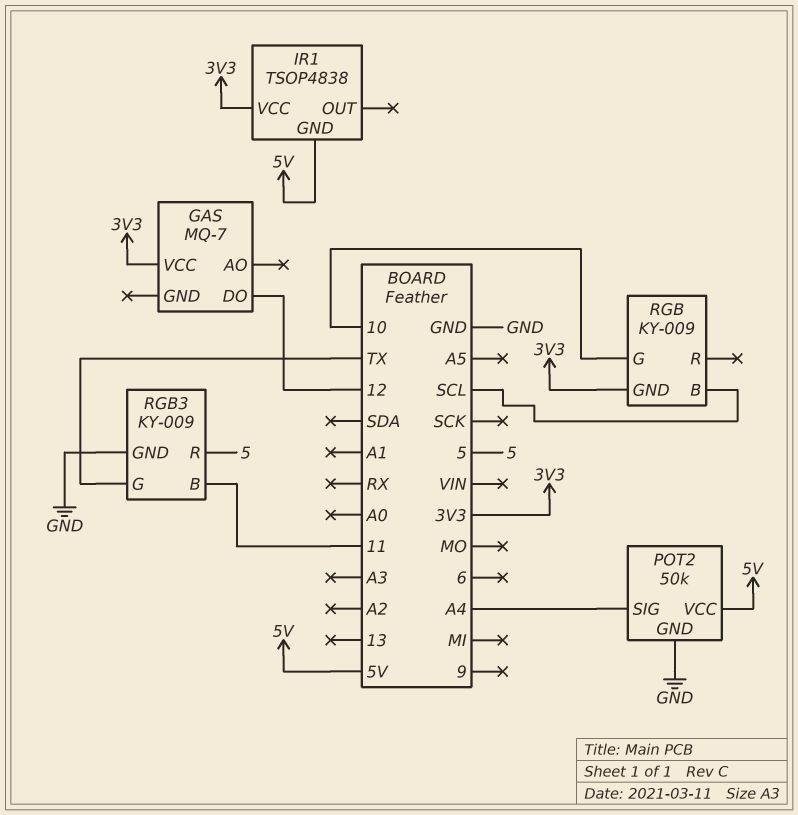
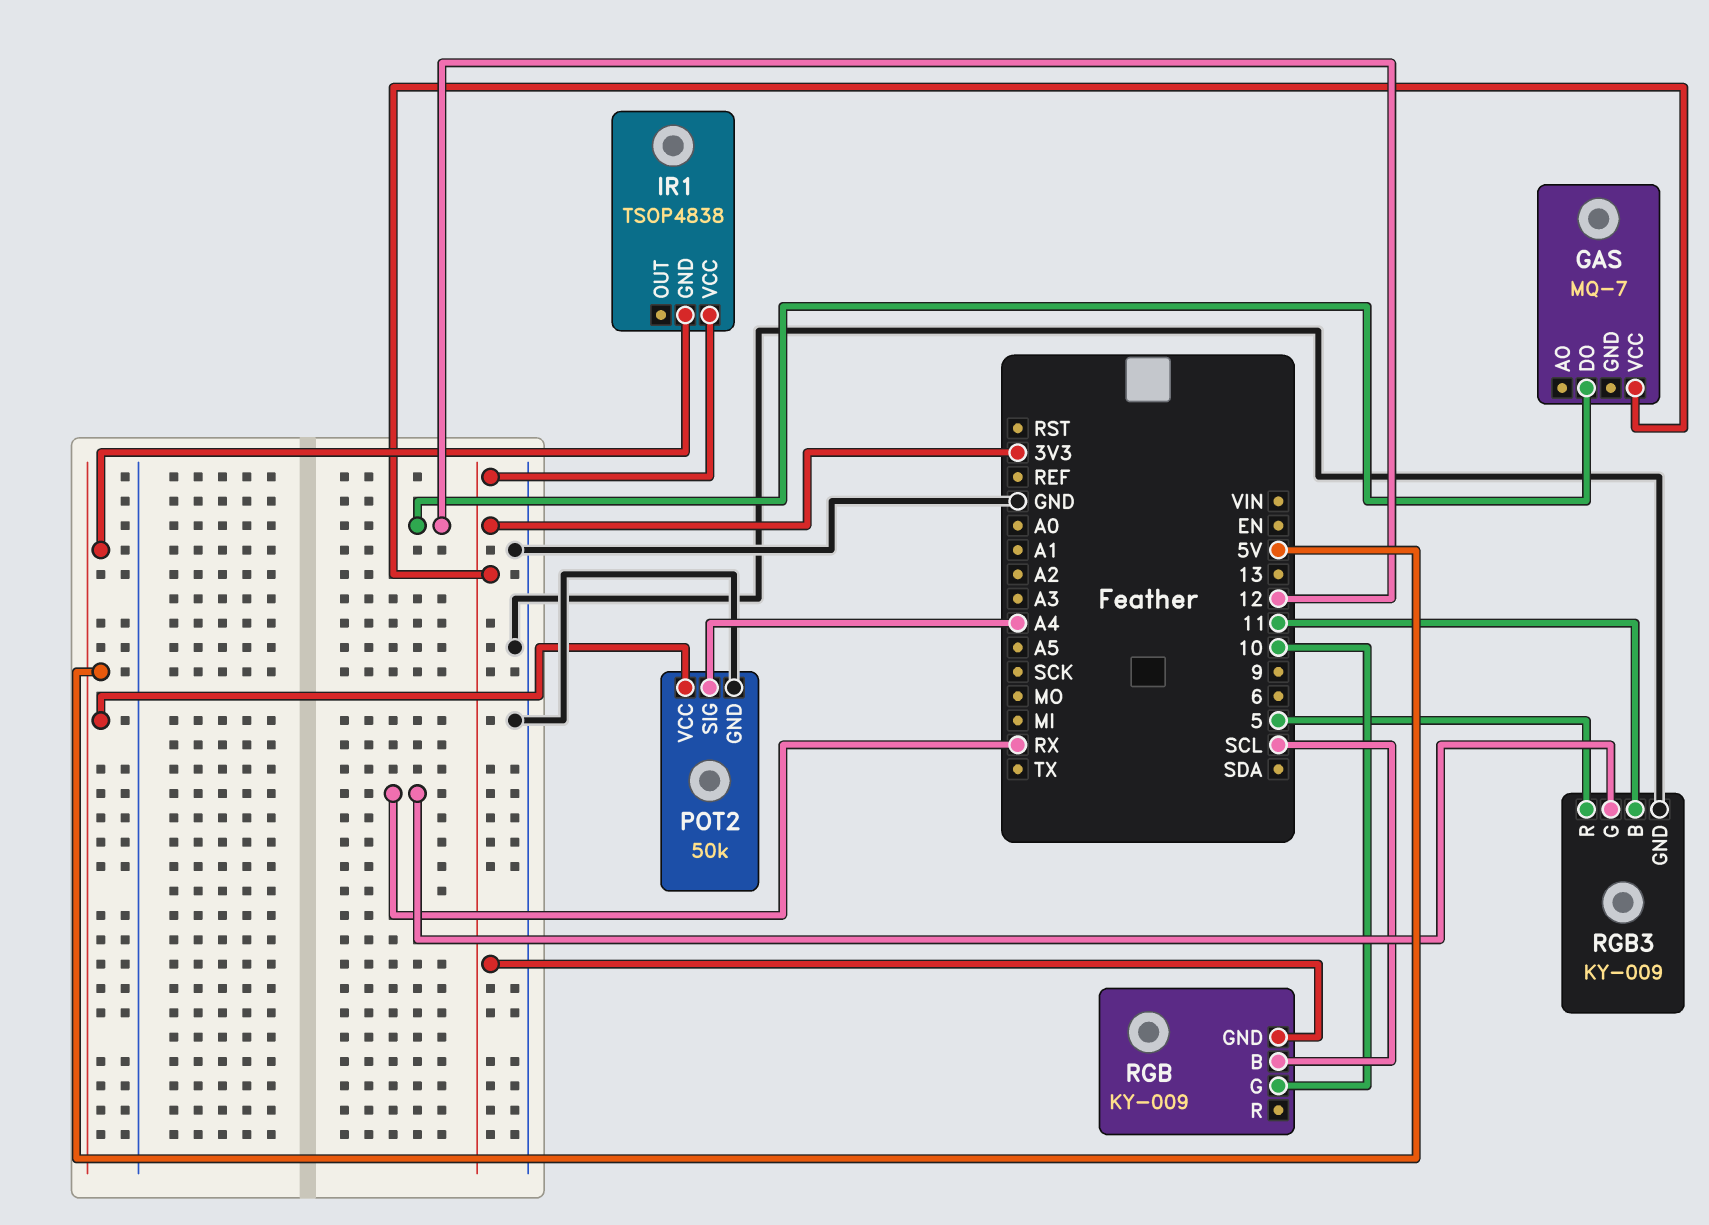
RGB3 pin G: TX -> RX

